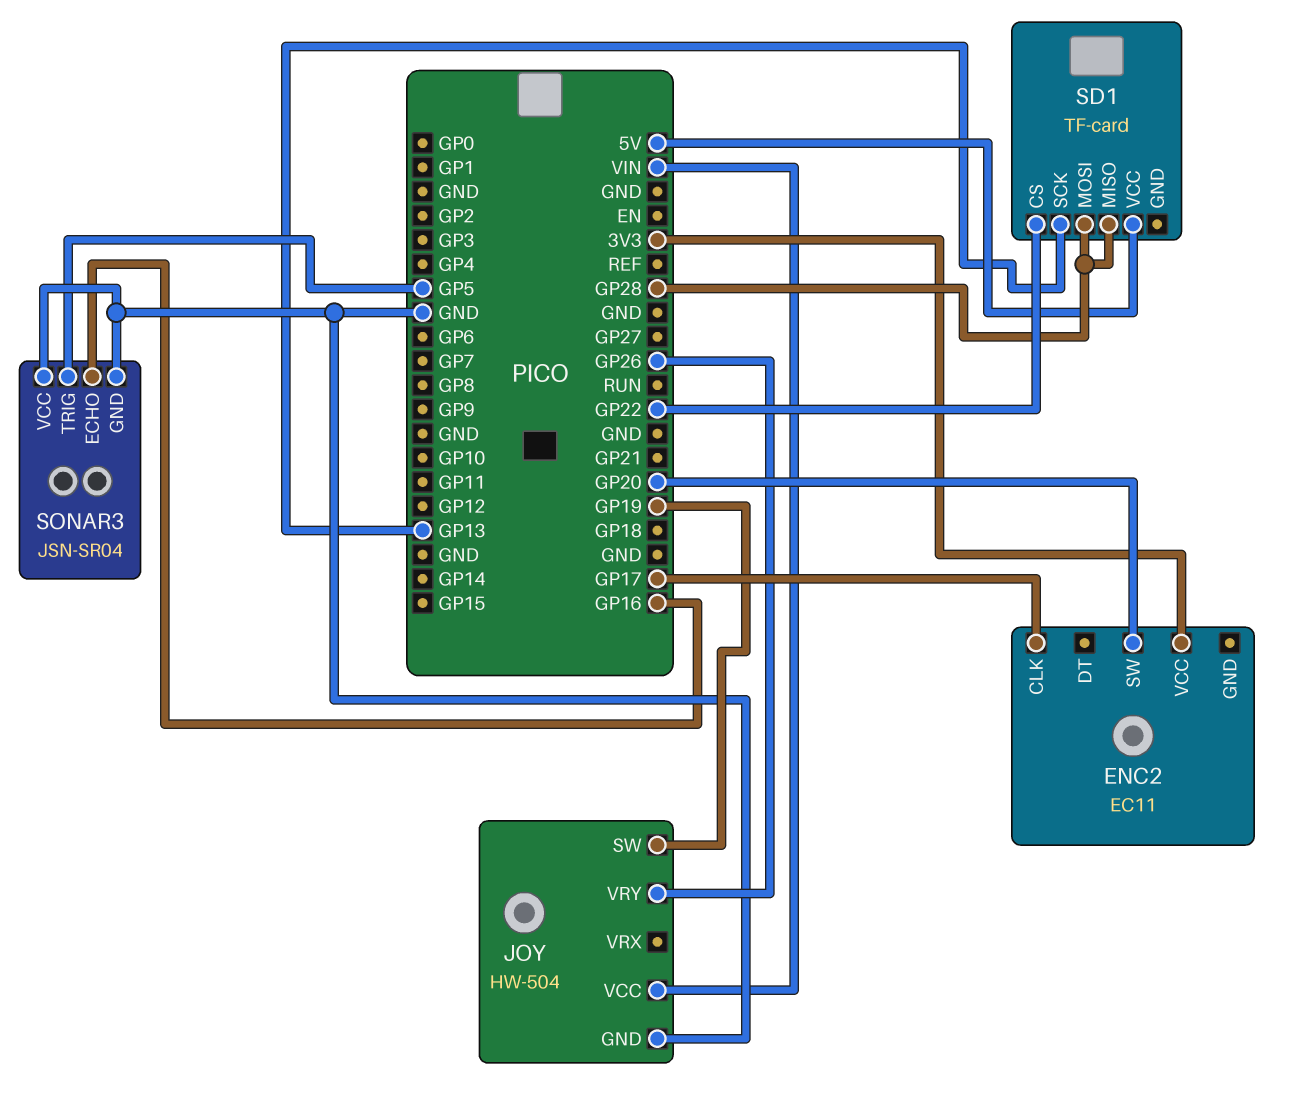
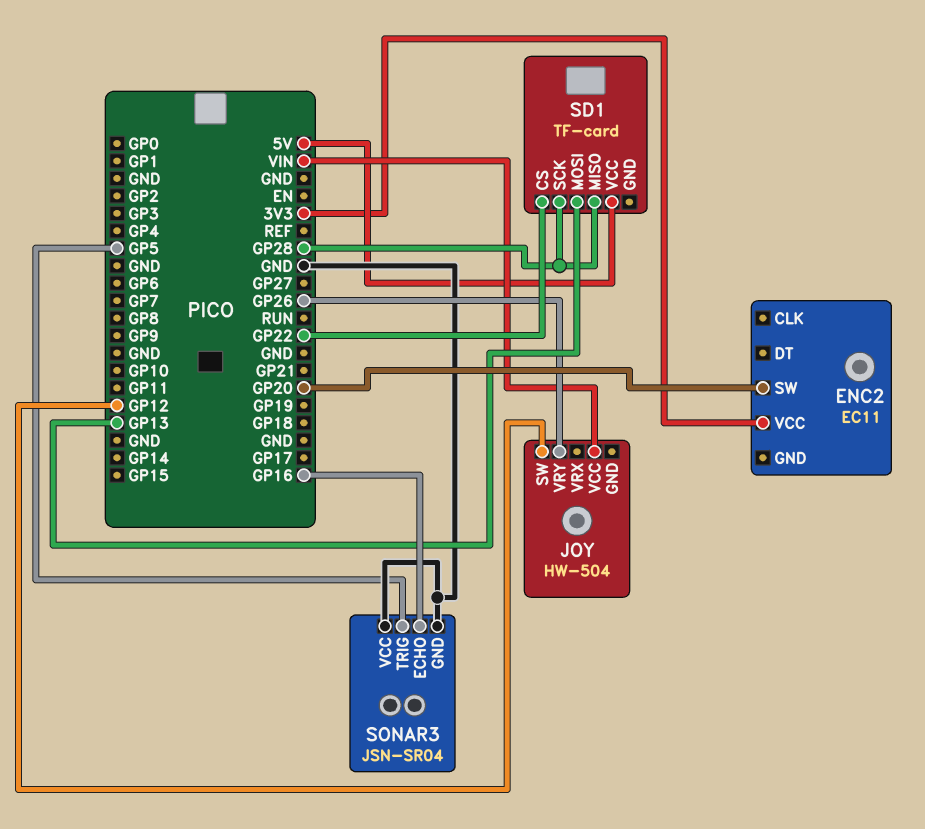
ENC2 pin CLK: GP17 -> none
JOY pin GND: GND -> none
JOY pin SW: GP19 -> GP12
SD1 pin MOSI: GP28 -> GP13
SD1 pin SCK: GP13 -> GP28

